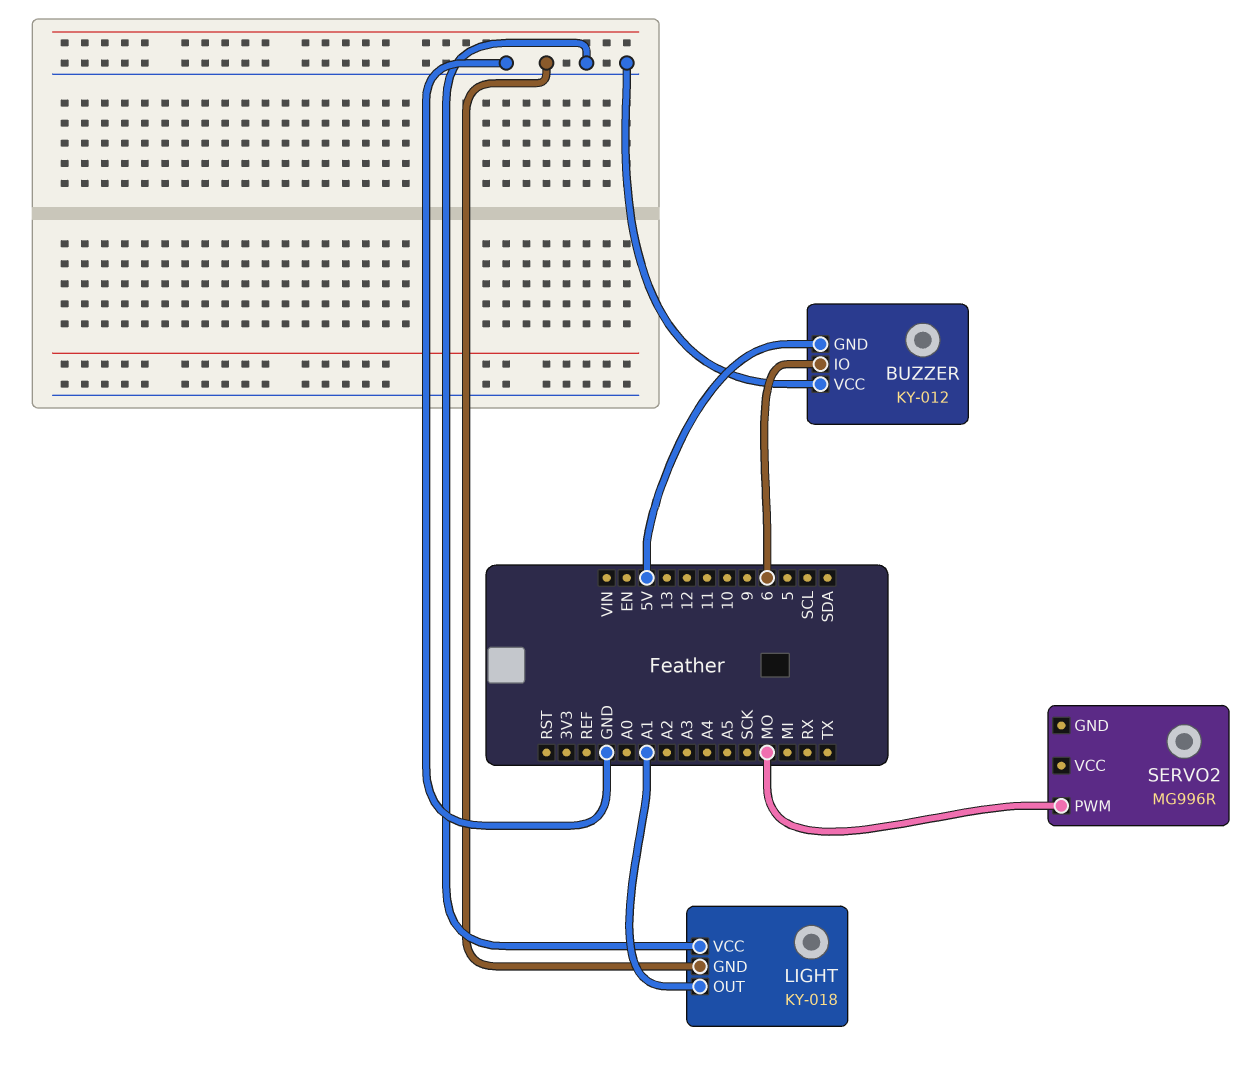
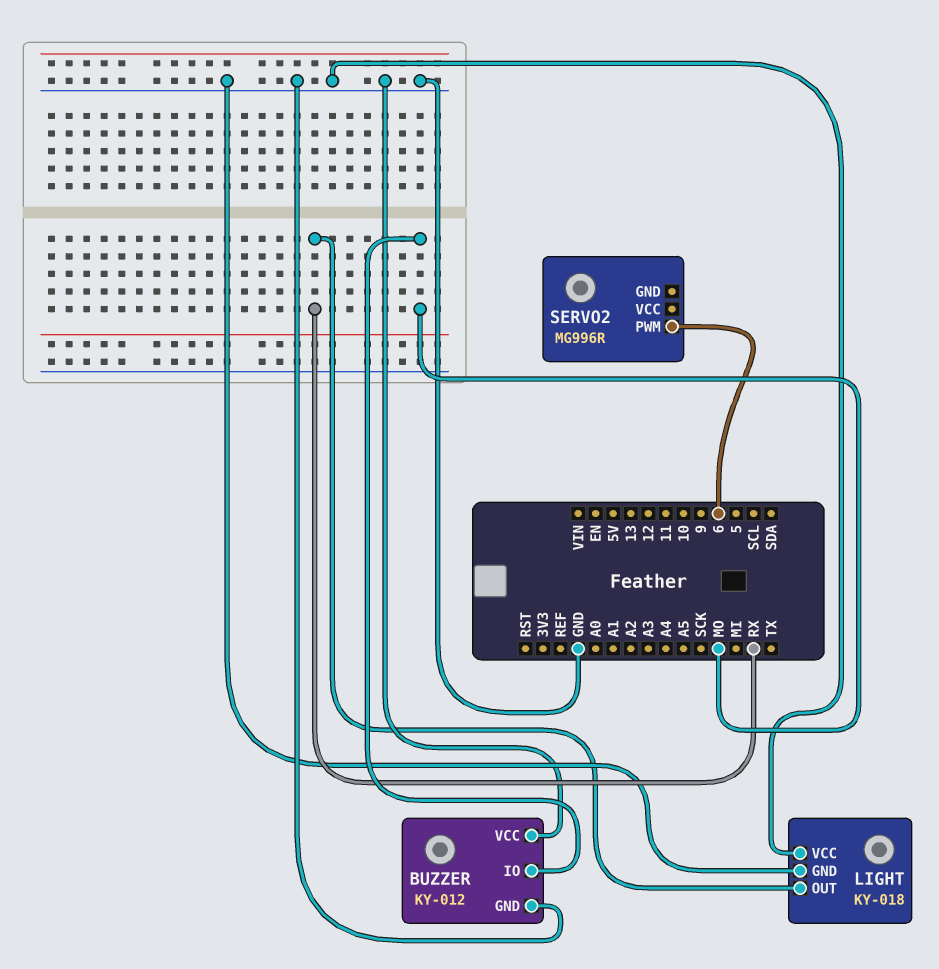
BUZZER pin GND: 5V -> GND
BUZZER pin IO: 6 -> MO
LIGHT pin OUT: A1 -> RX
SERVO2 pin PWM: MO -> 6

